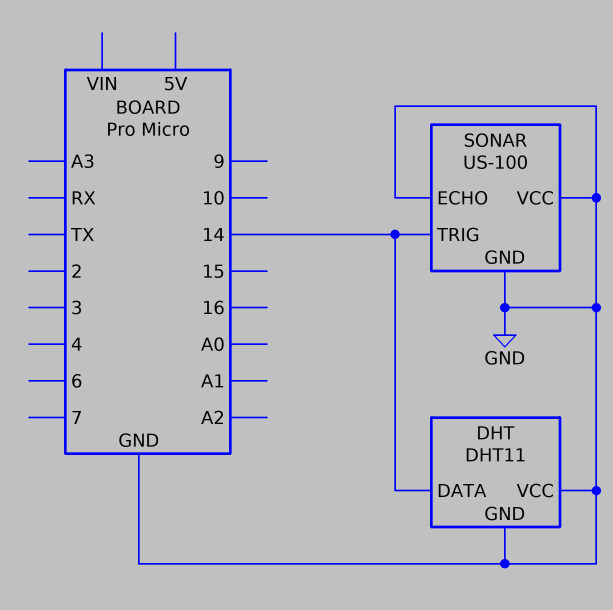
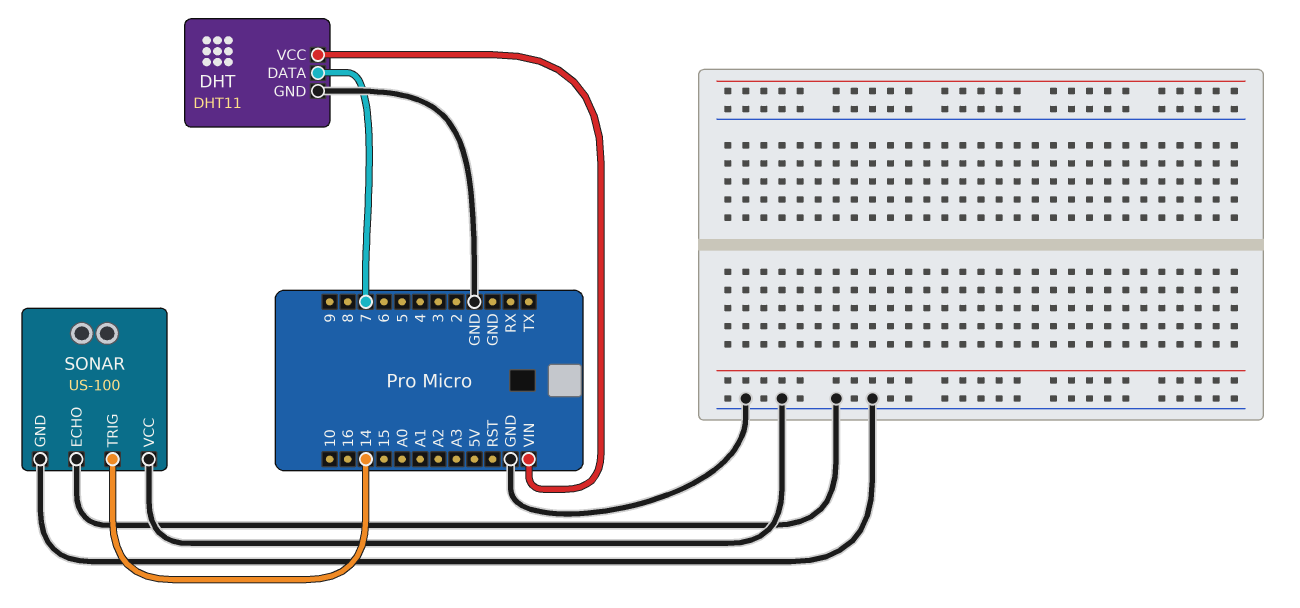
DHT pin DATA: 14 -> 7
DHT pin VCC: GND -> VIN

